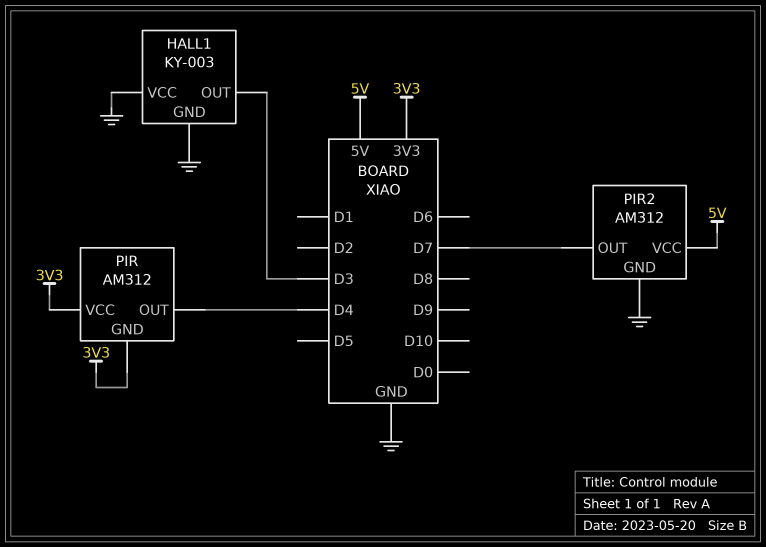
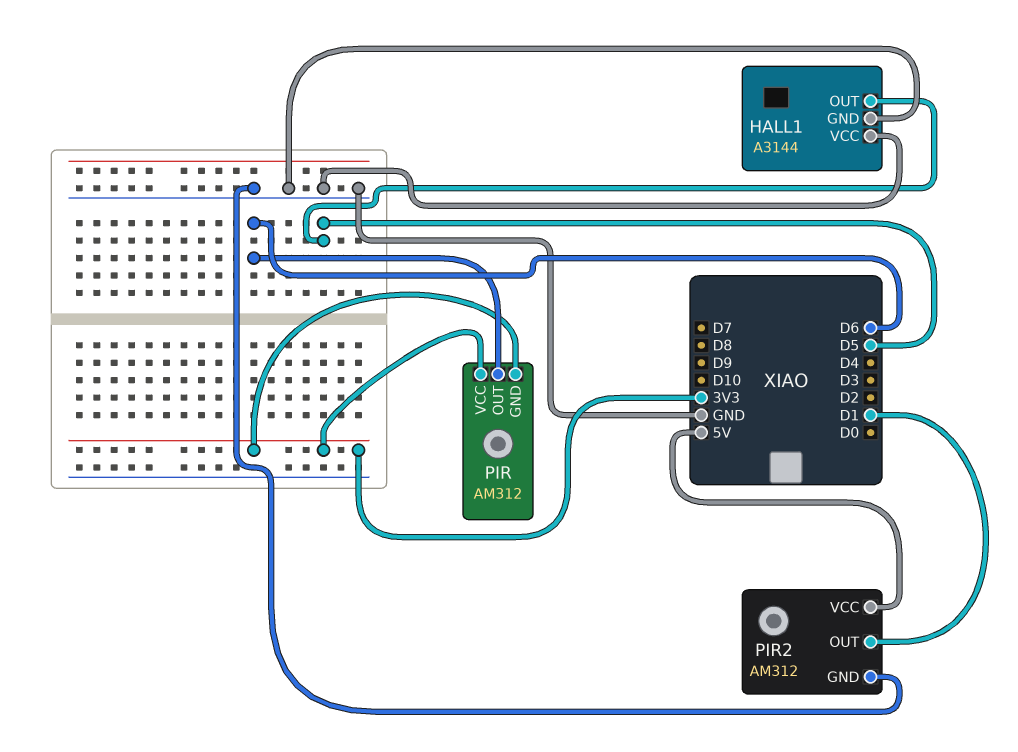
HALL1: KY-003 -> A3144
HALL1 pin OUT: D3 -> D5
PIR pin OUT: D4 -> D6
PIR2 pin OUT: D7 -> D1

